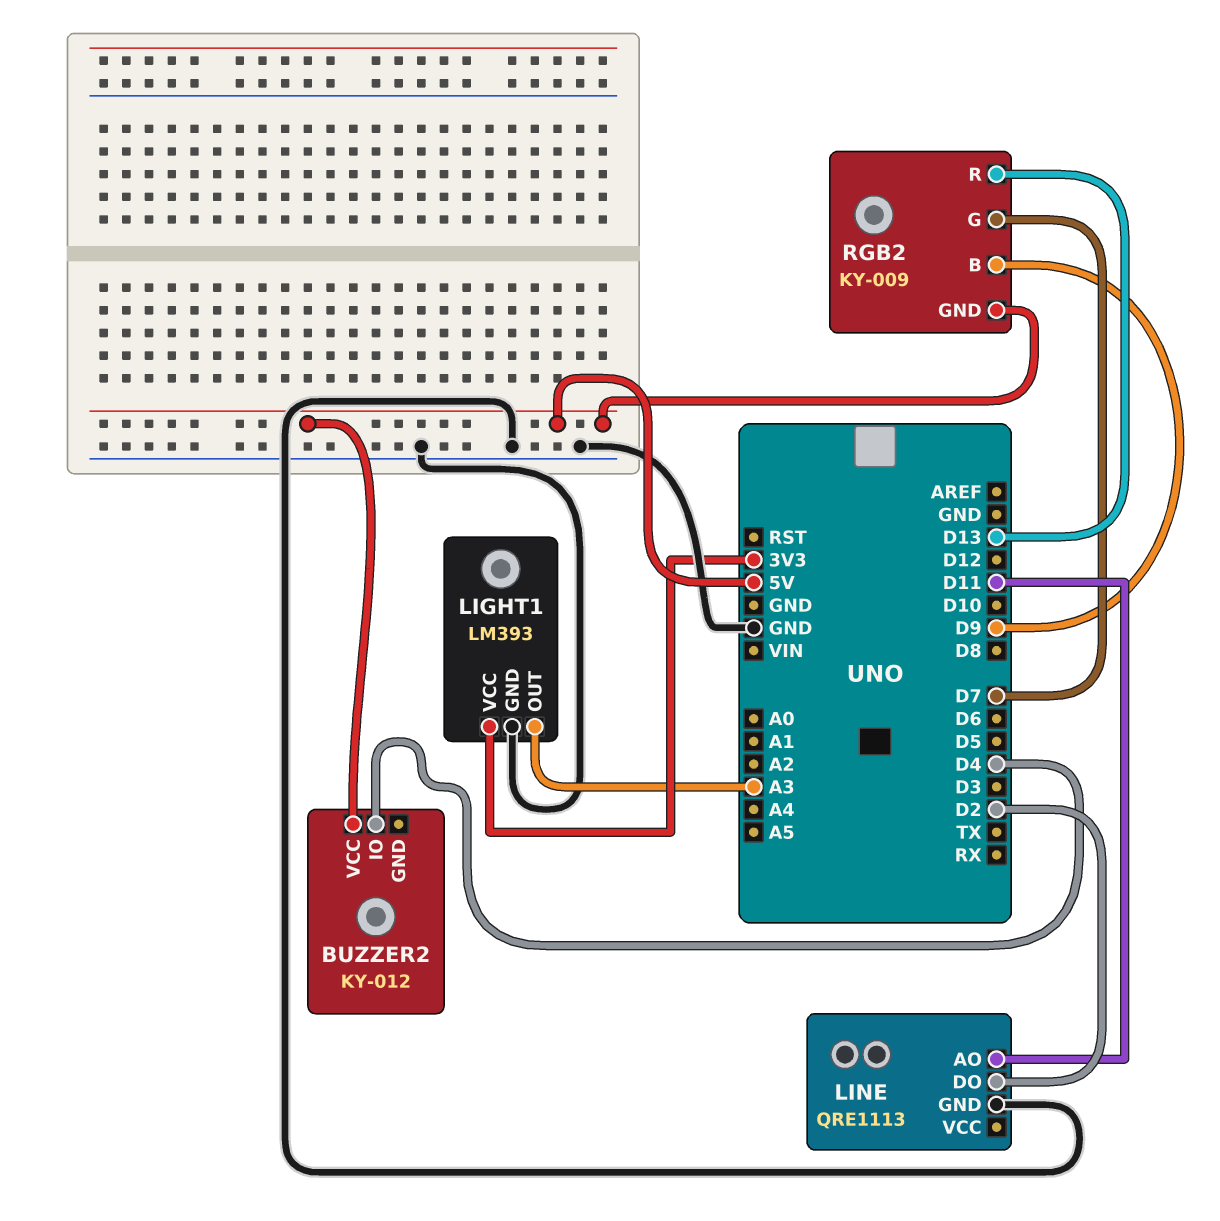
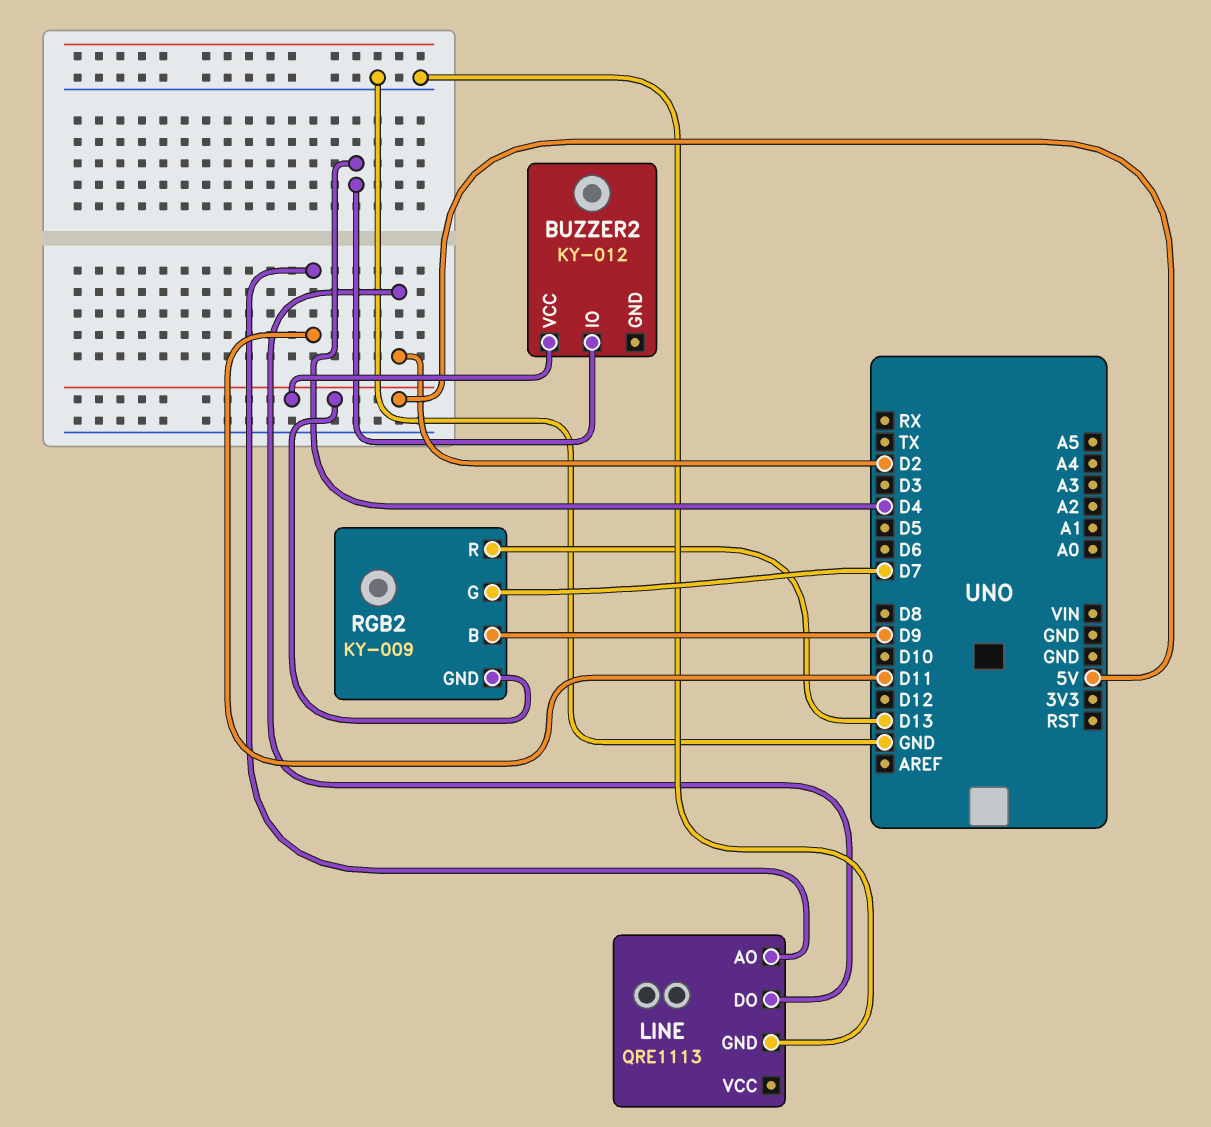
LIGHT1: LM393 -> none
LIGHT1 pin GND: GND -> none
LIGHT1 pin OUT: A3 -> none
LIGHT1 pin VCC: 3V3 -> none

